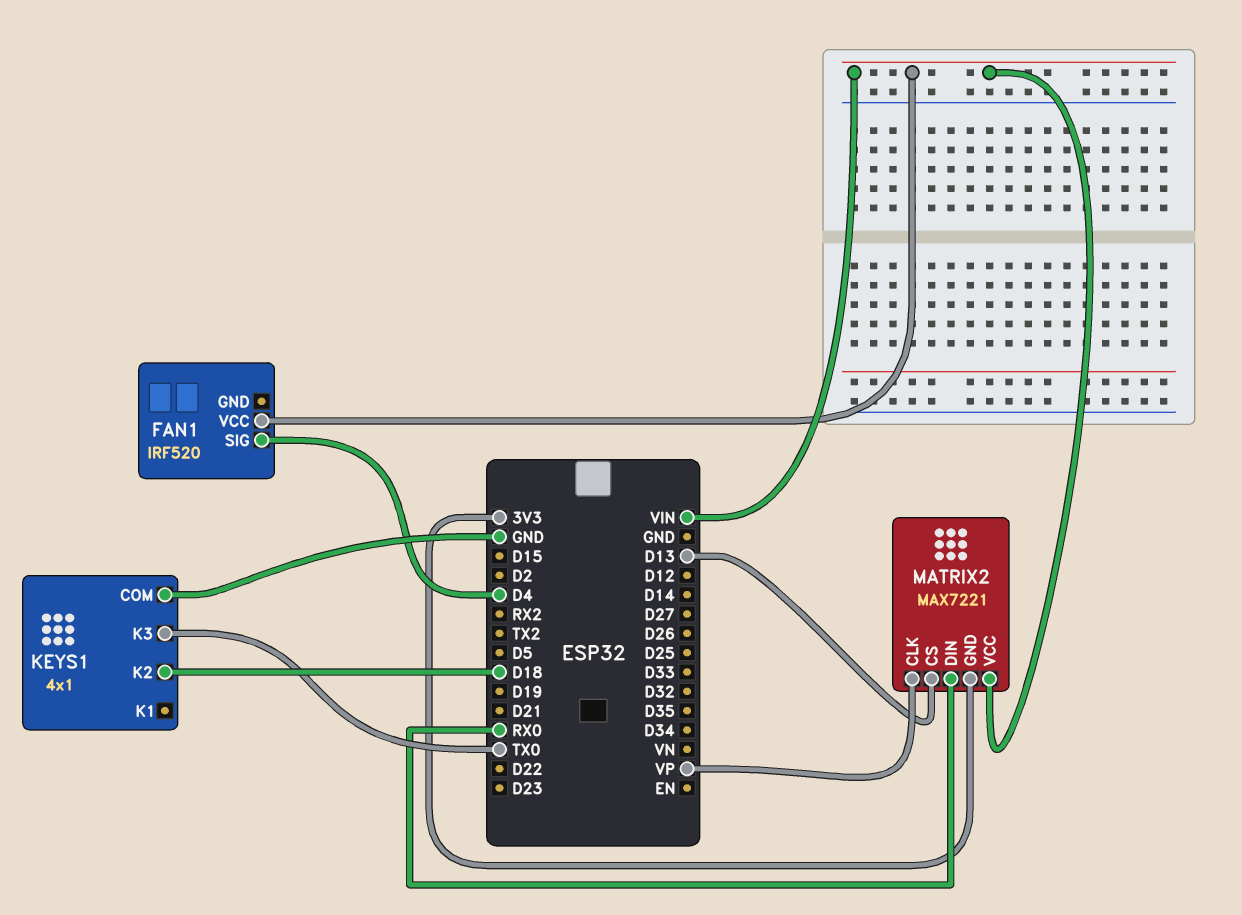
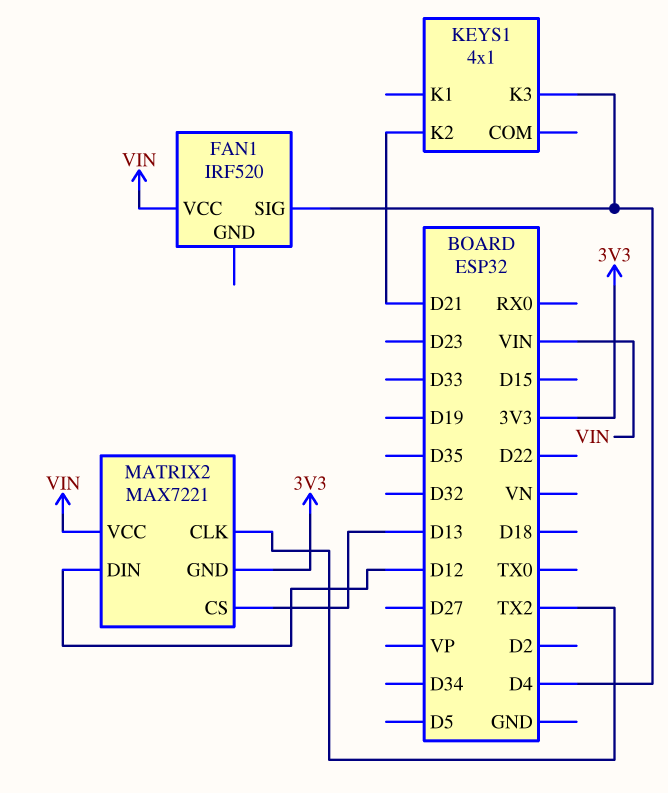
KEYS1 pin COM: GND -> none
KEYS1 pin K2: D18 -> D21
KEYS1 pin K3: TX0 -> D4
MATRIX2 pin CLK: VP -> TX2
MATRIX2 pin DIN: RX0 -> D12

